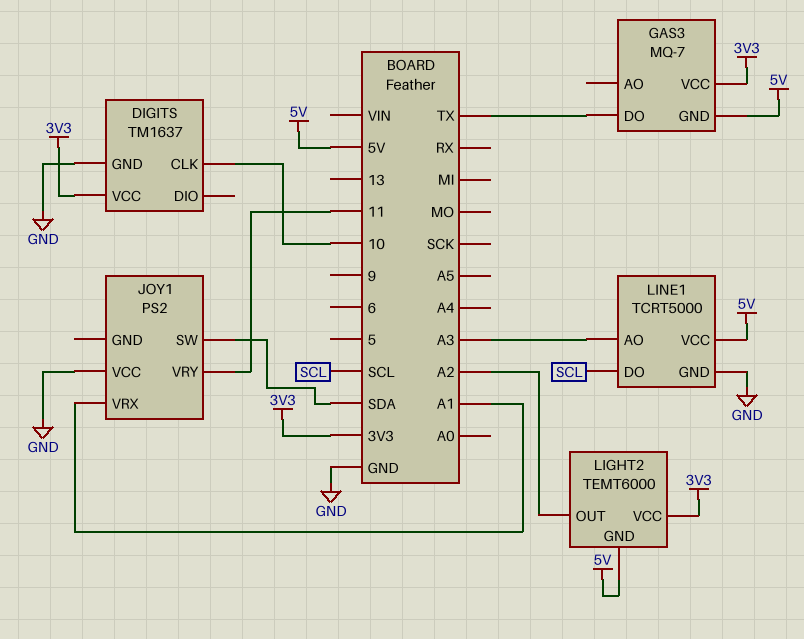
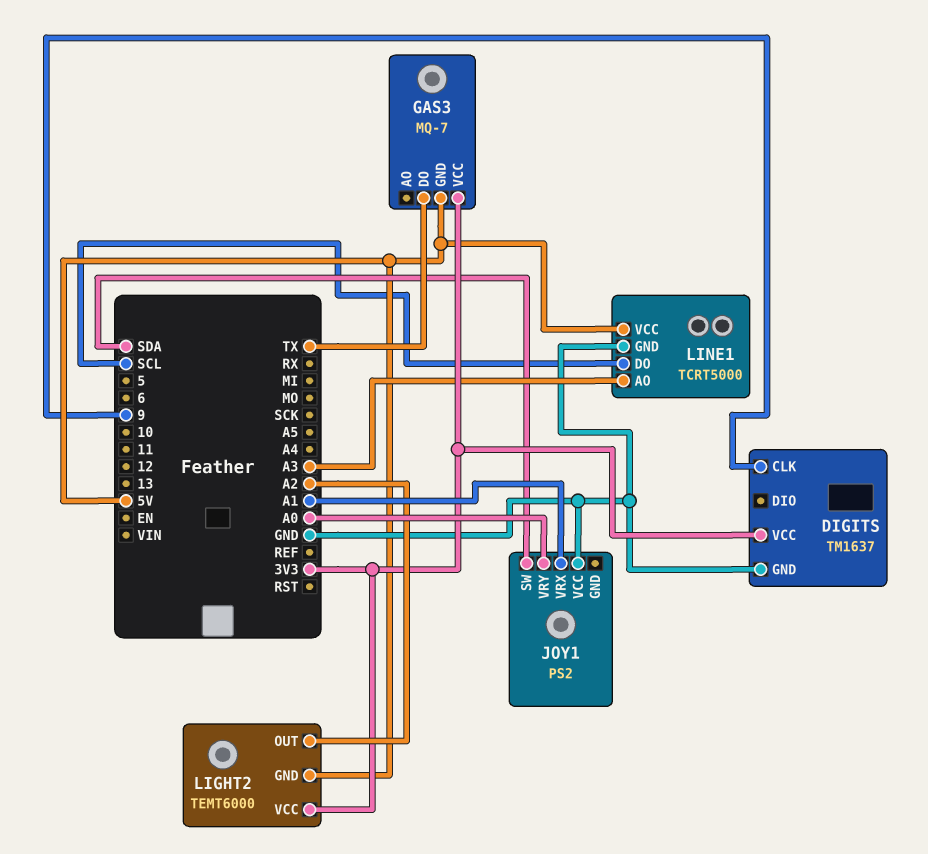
DIGITS pin CLK: 10 -> 9
JOY1 pin VRY: 11 -> A0

